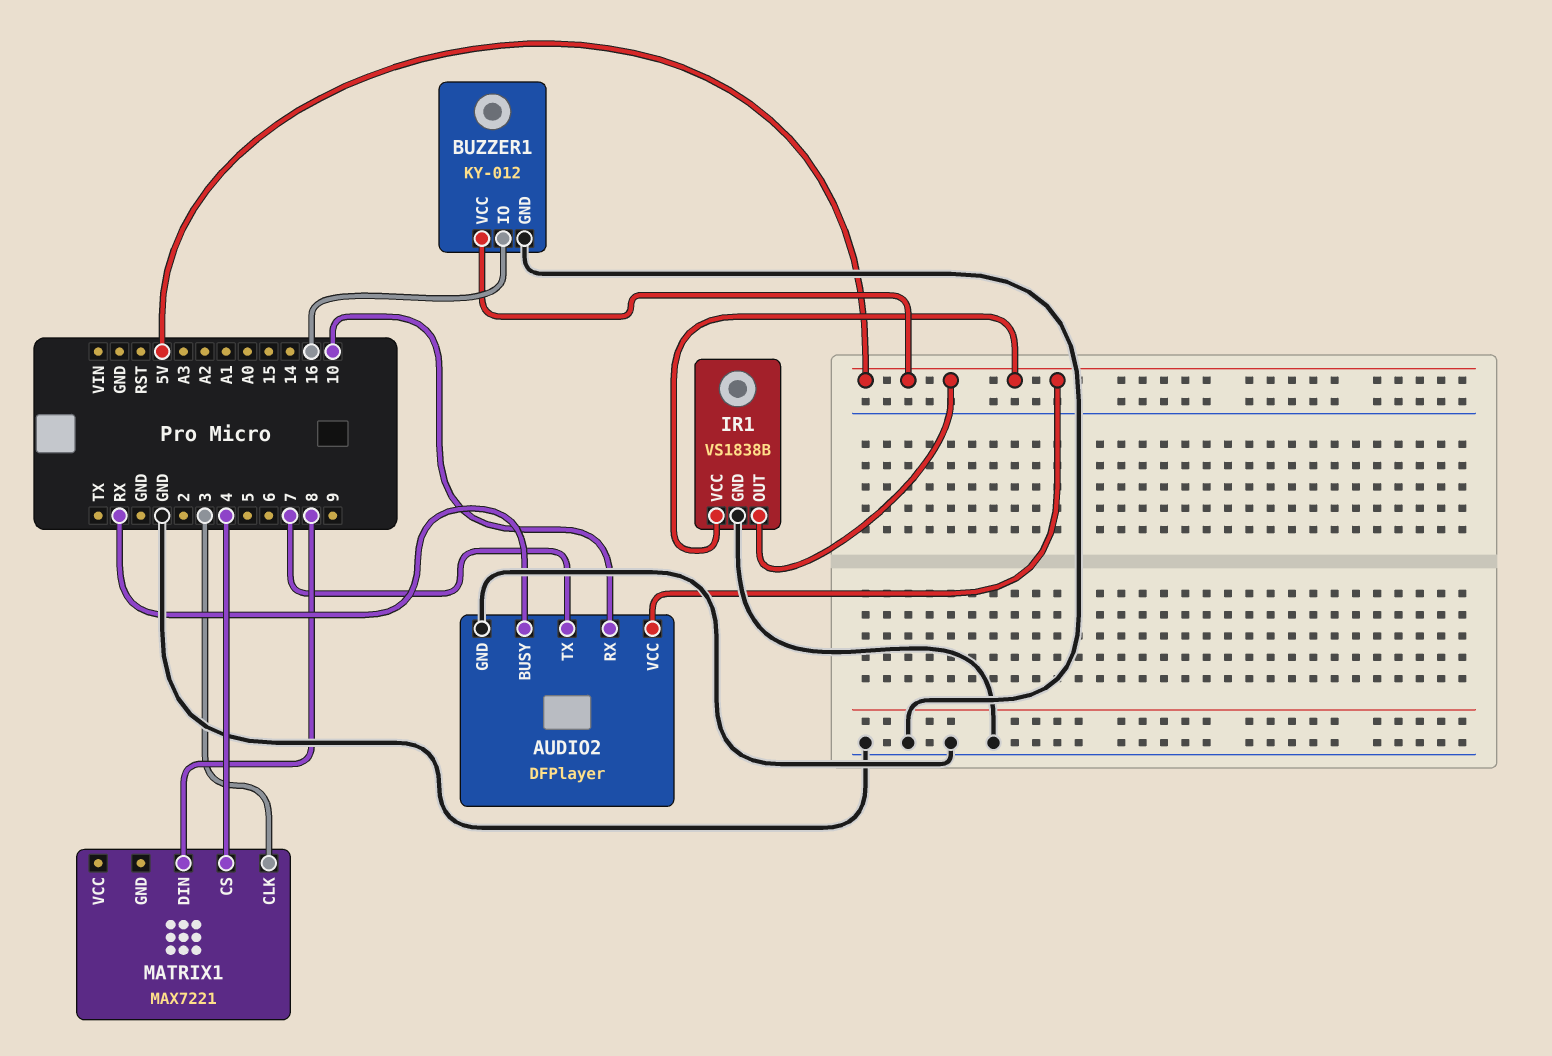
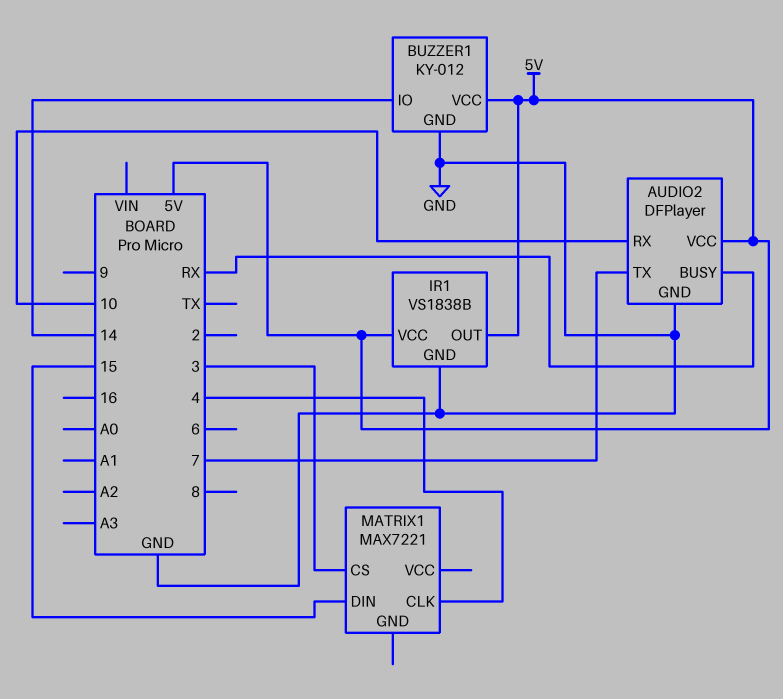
BUZZER1 pin IO: 16 -> 14
MATRIX1 pin CLK: 3 -> 4
MATRIX1 pin CS: 4 -> 3
MATRIX1 pin DIN: 8 -> 15

